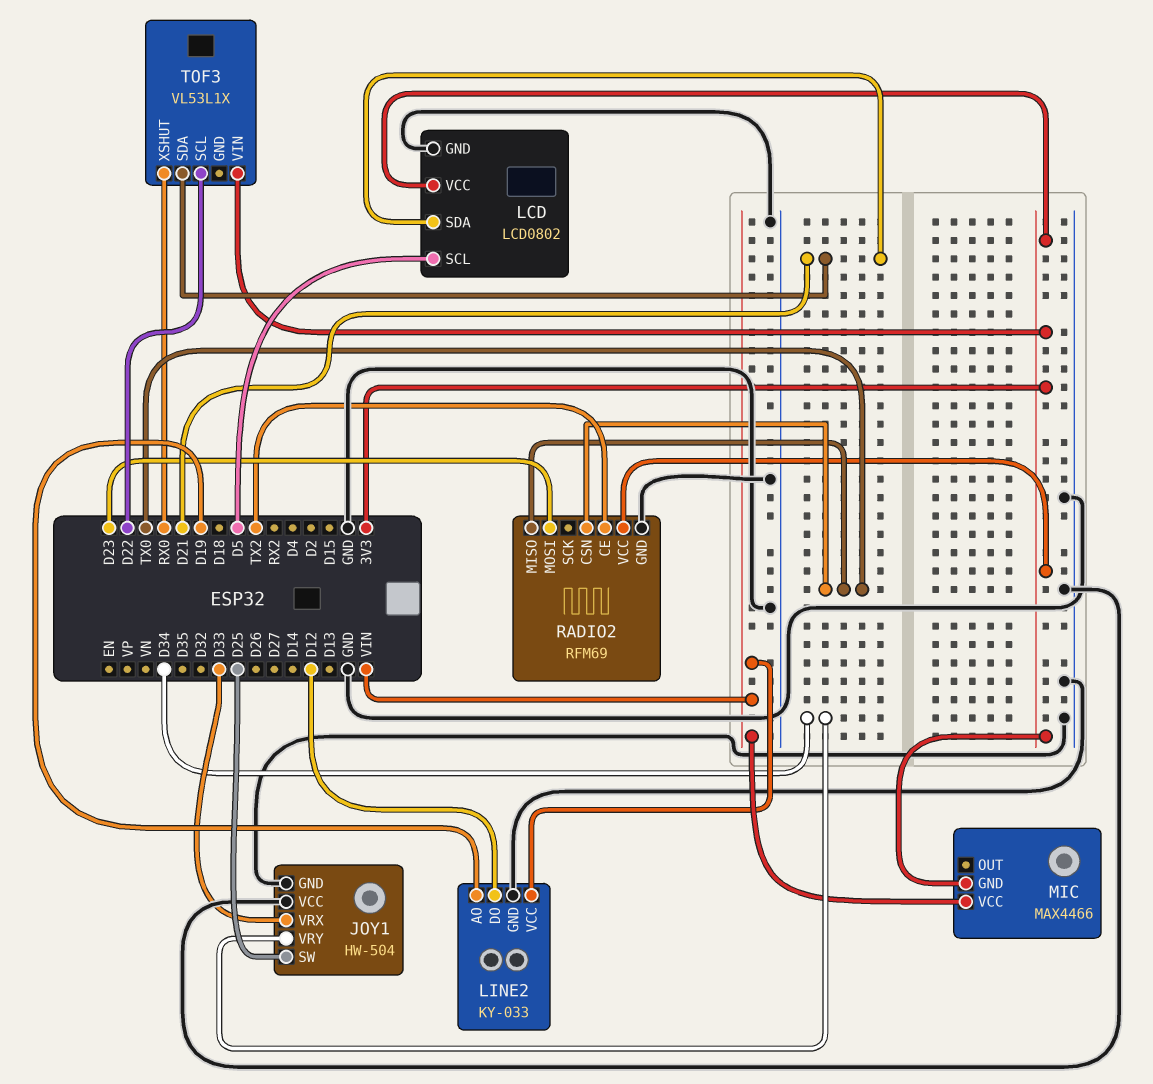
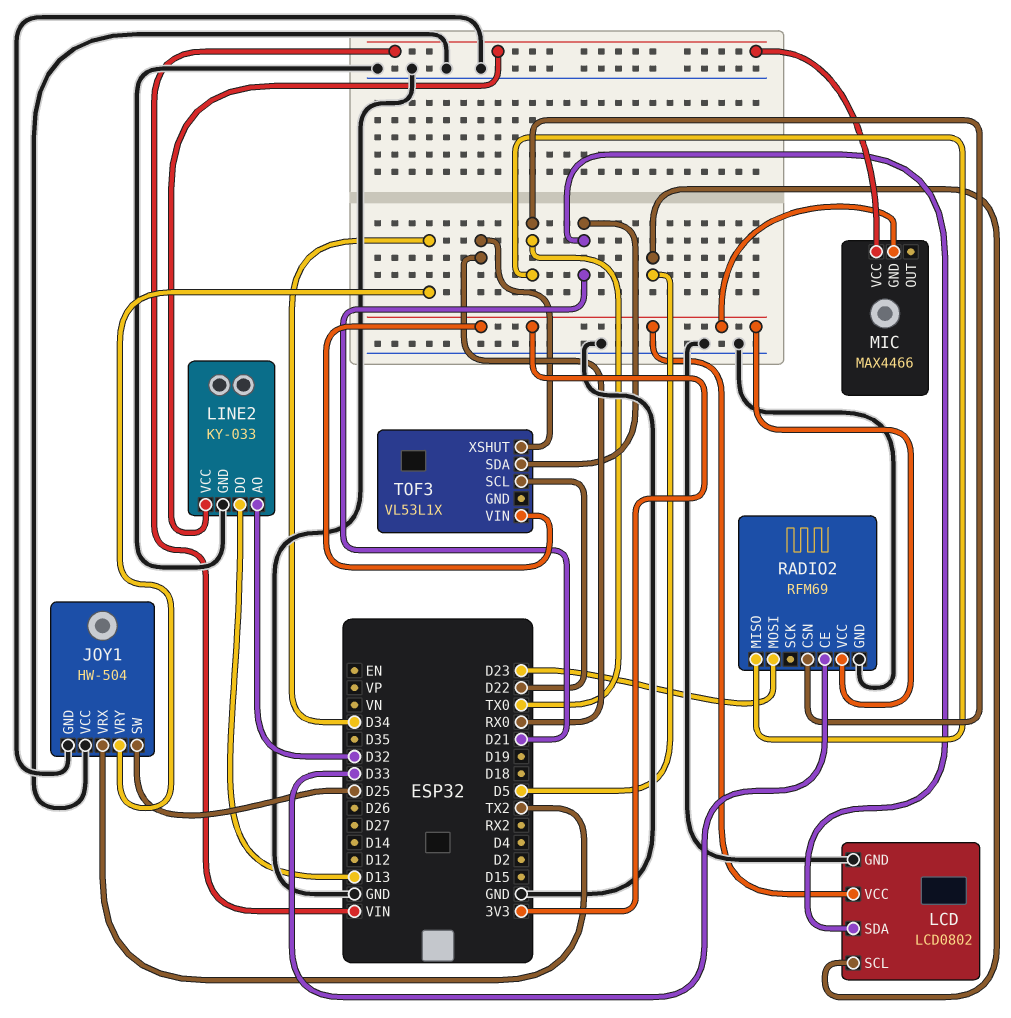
JOY1 pin VRX: D33 -> TX2
LINE2 pin AO: D19 -> D32
LINE2 pin DO: D12 -> D13
RADIO2 pin CE: TX2 -> D33

